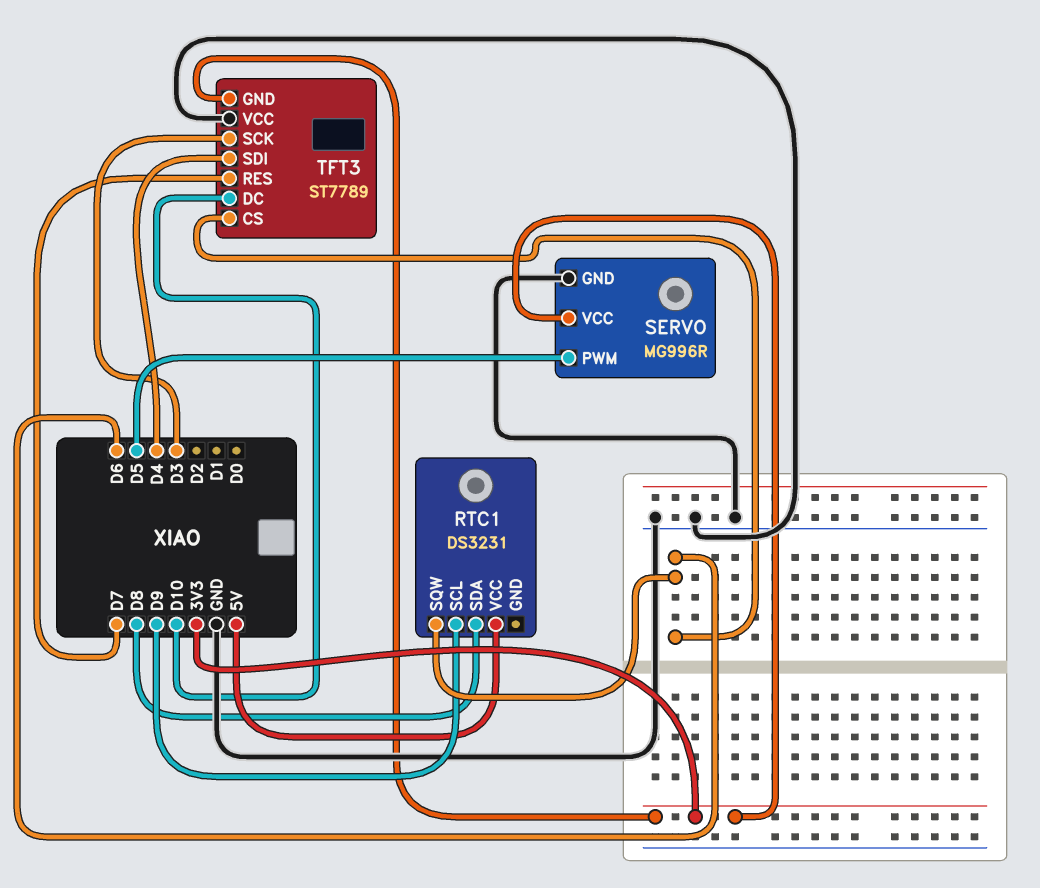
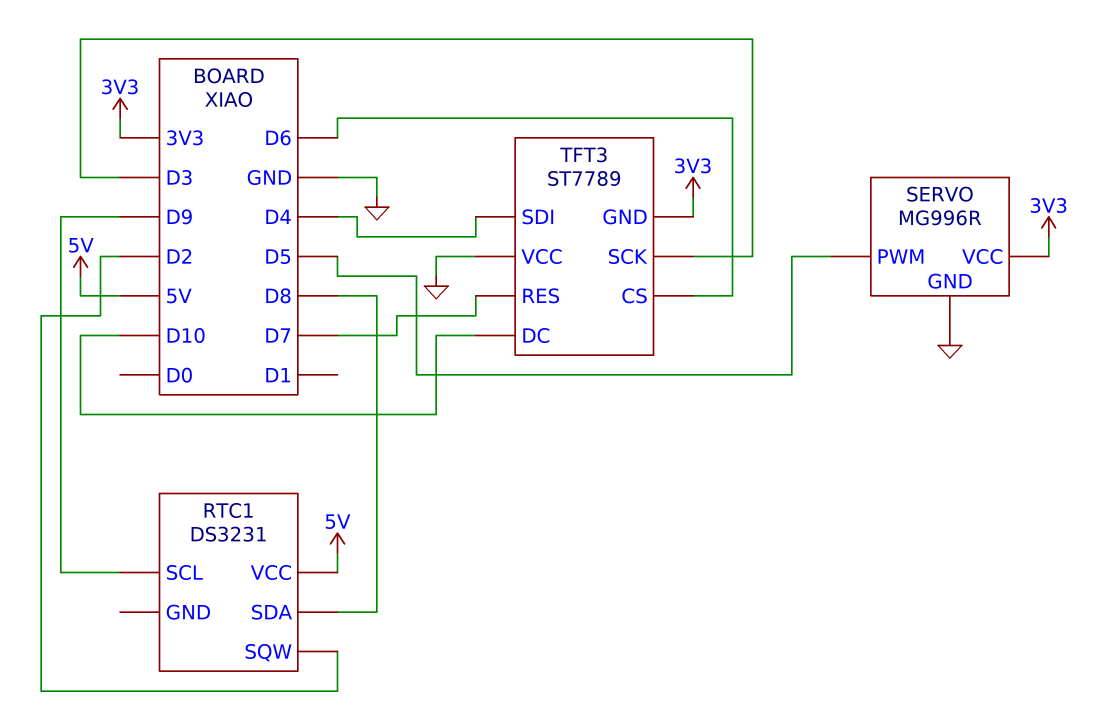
RTC1 pin SQW: D6 -> D2

